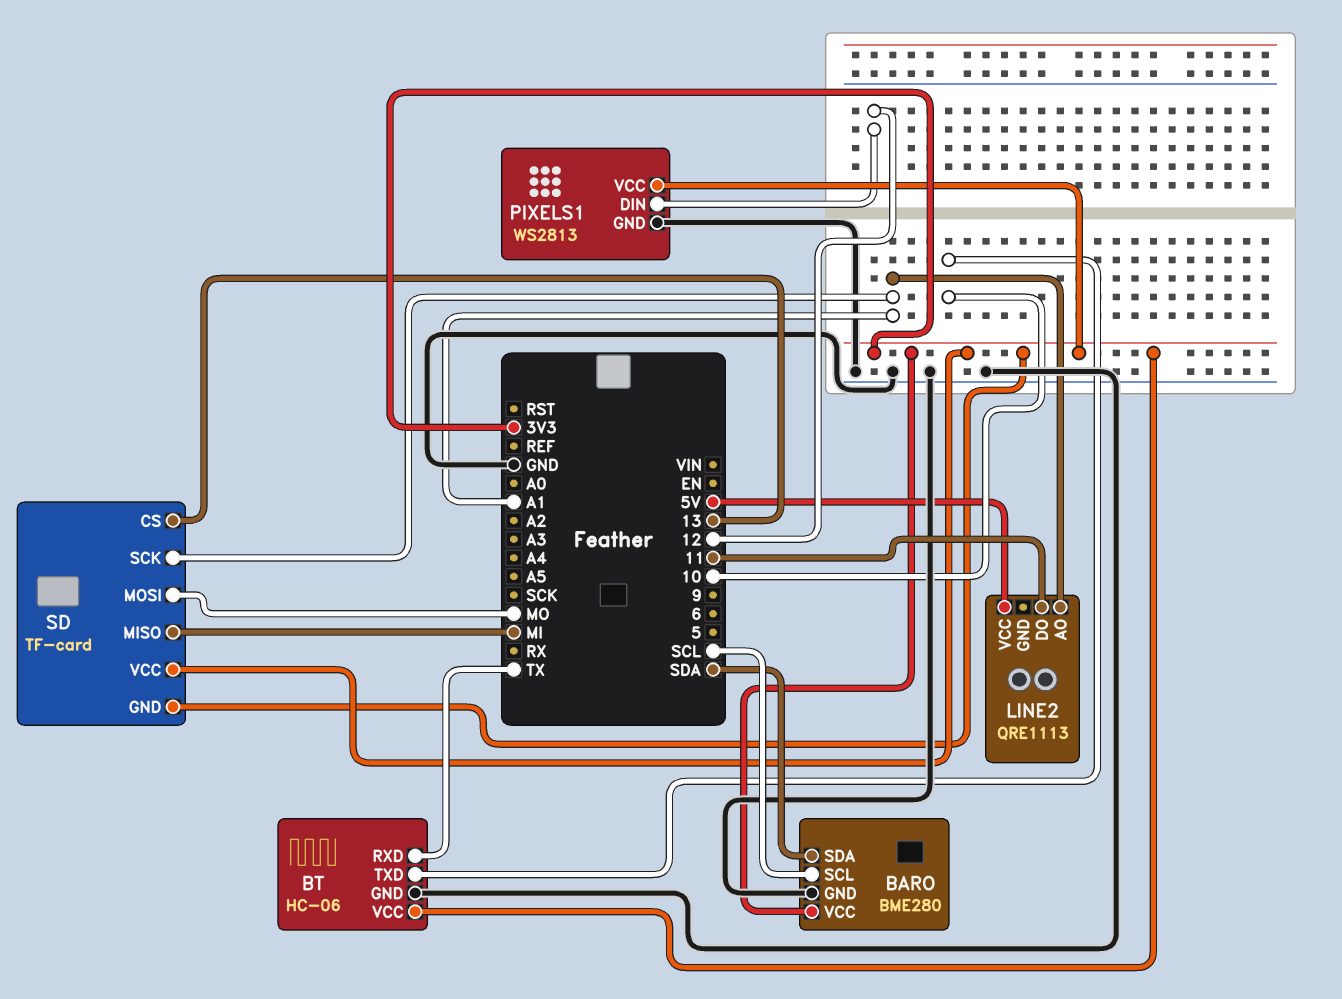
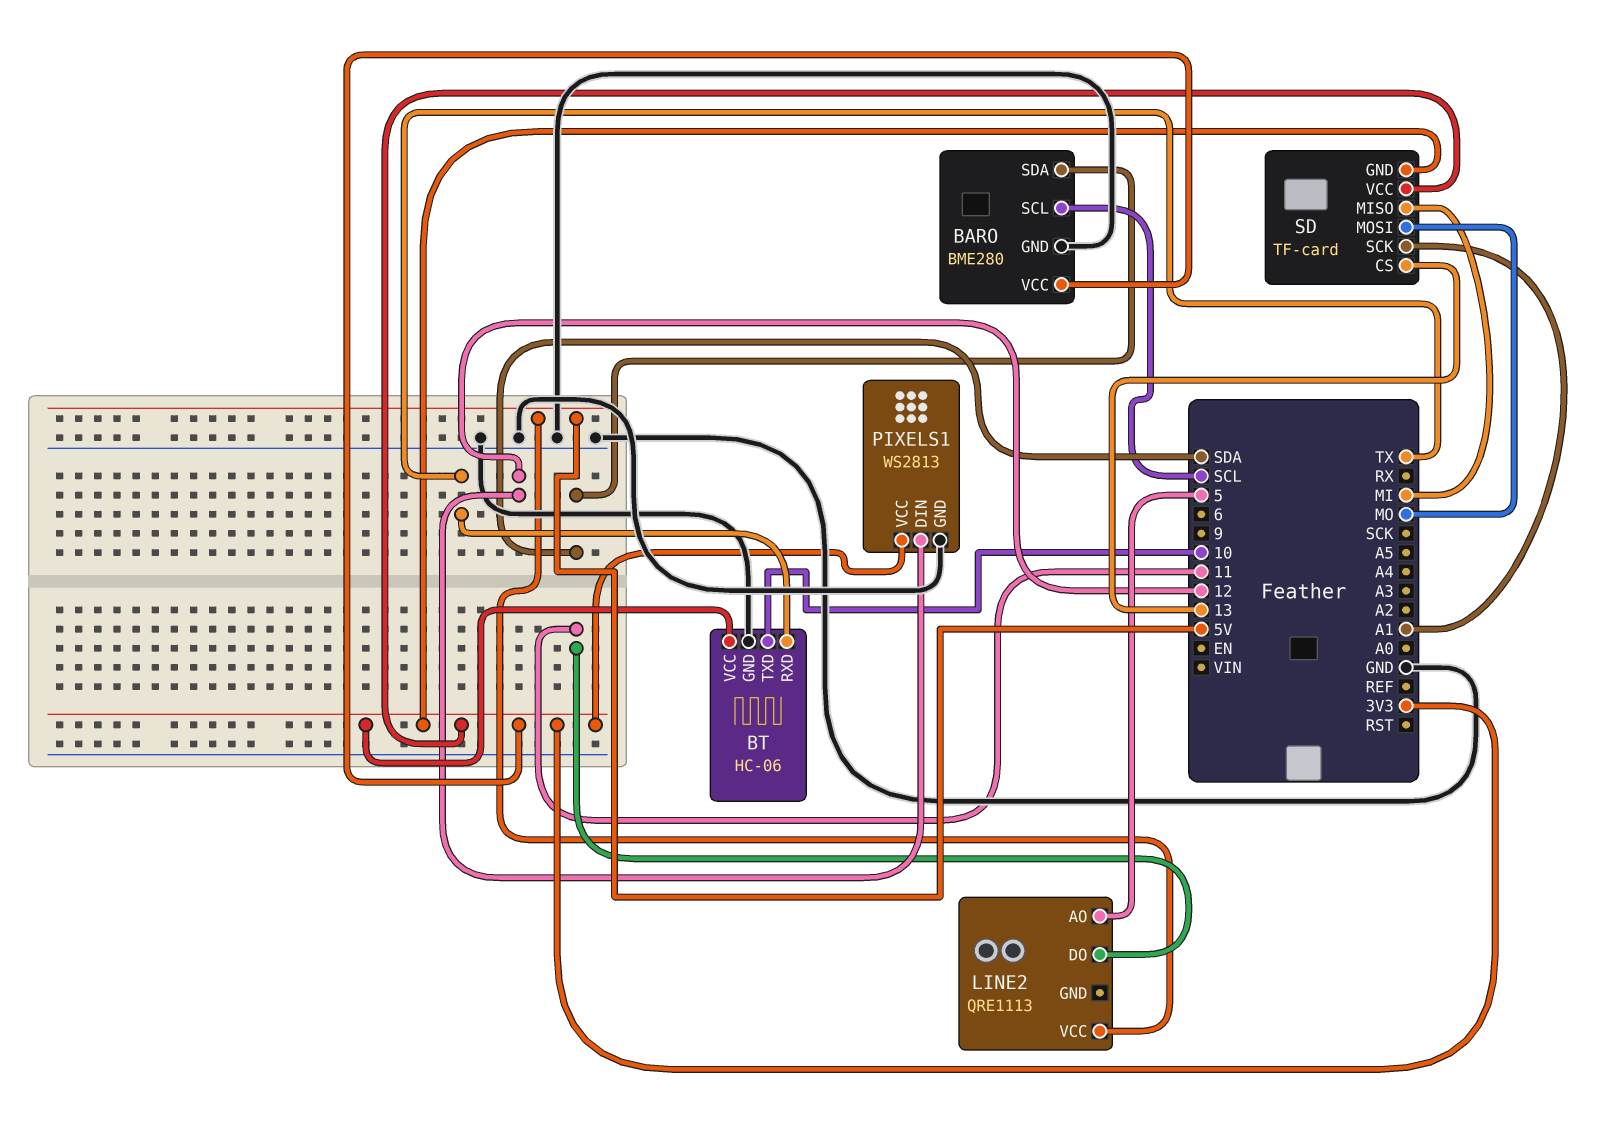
LINE2 pin AO: A1 -> 5

